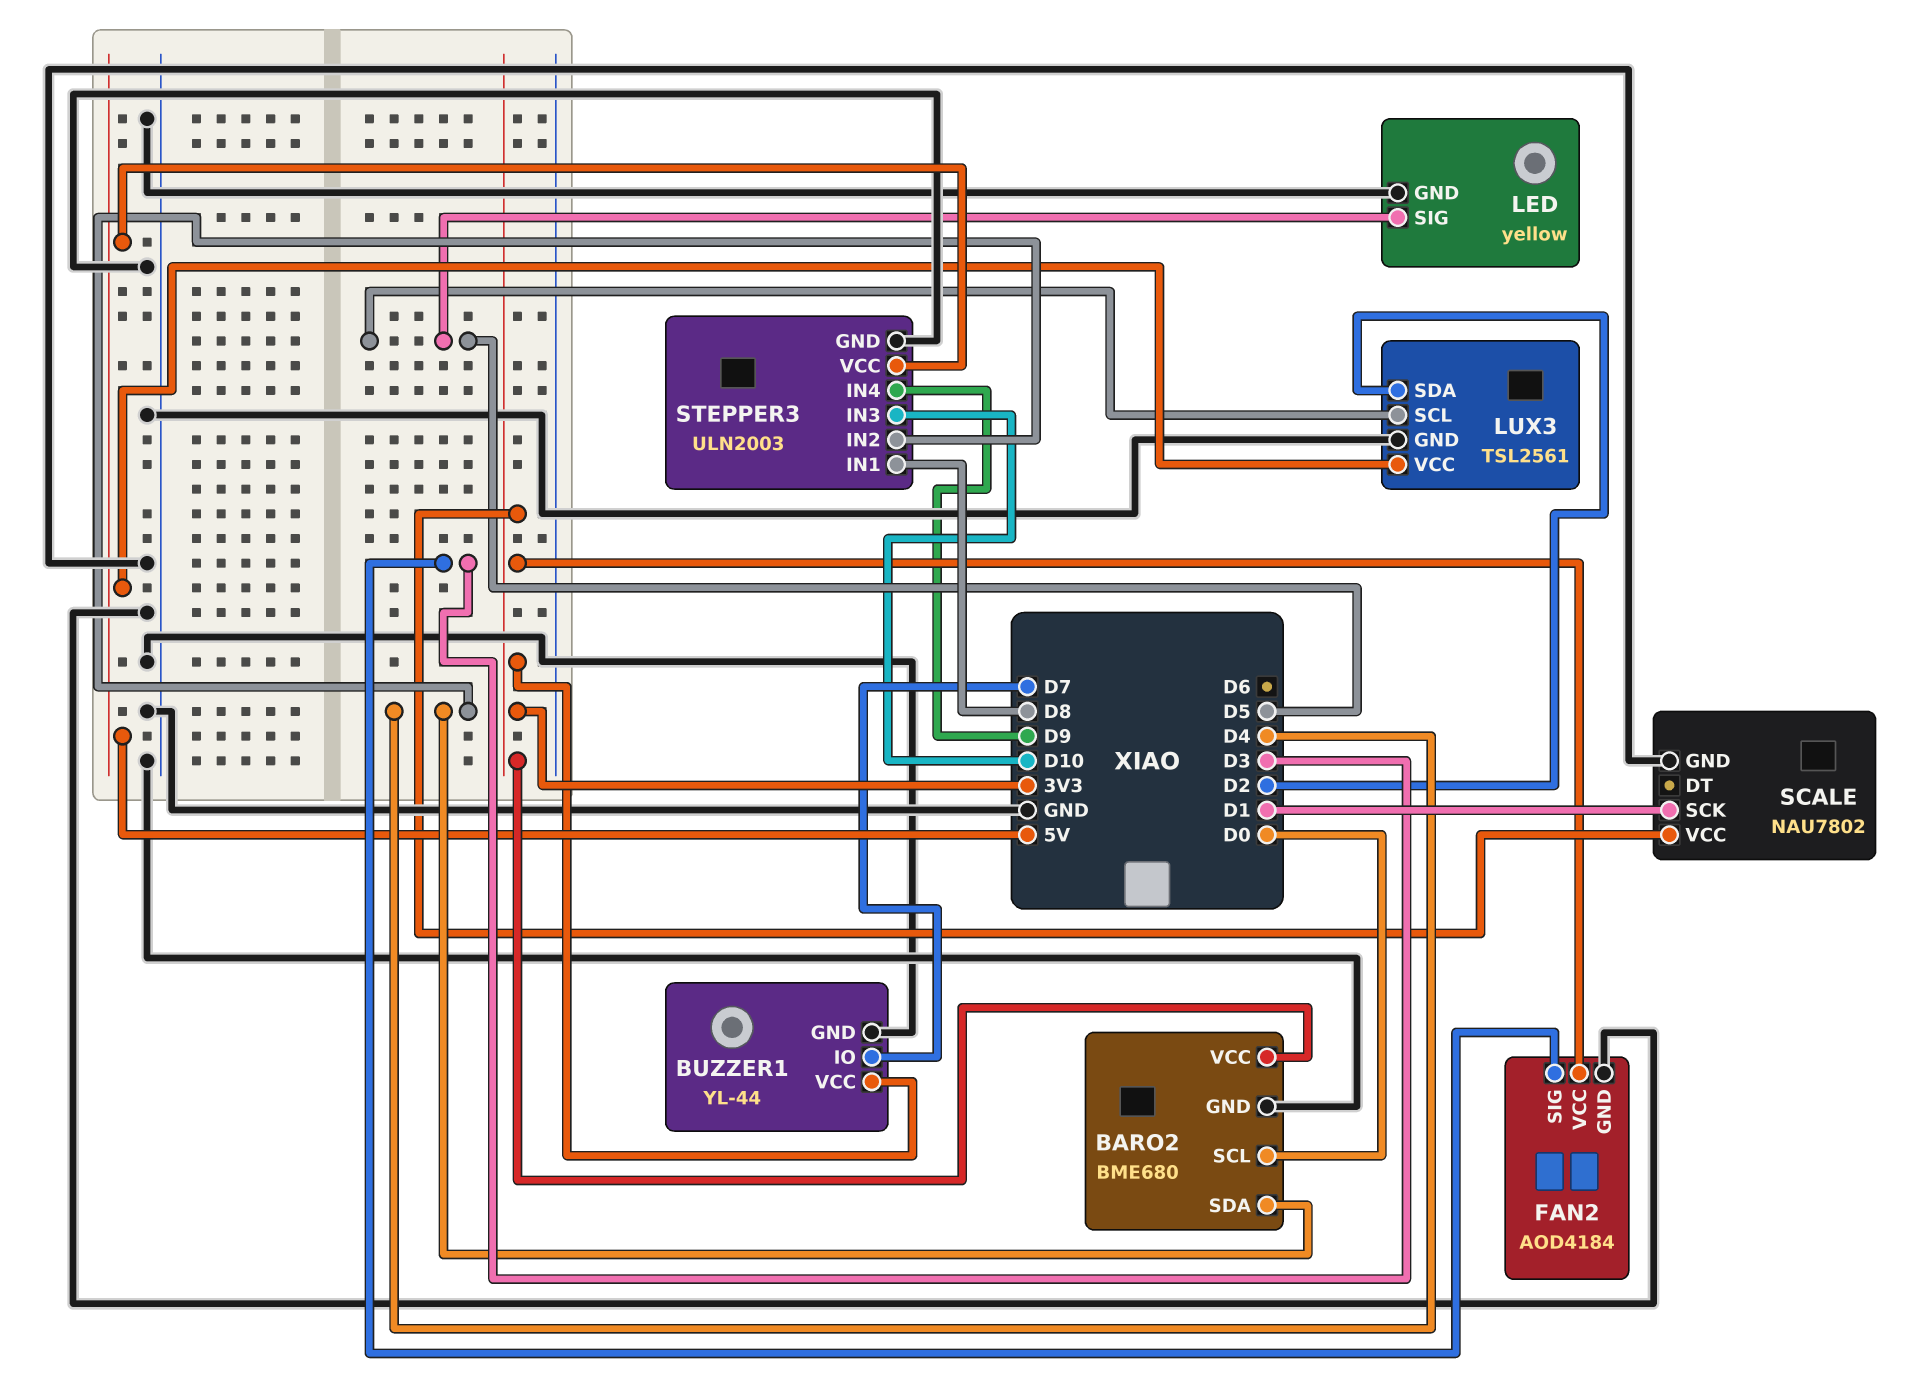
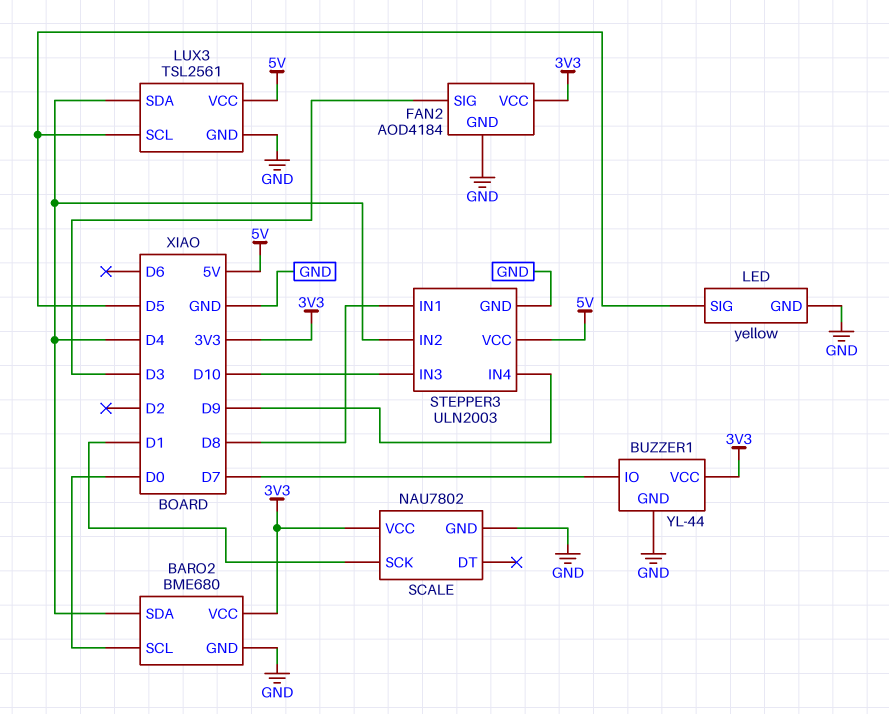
LUX3 pin SDA: D2 -> D4

